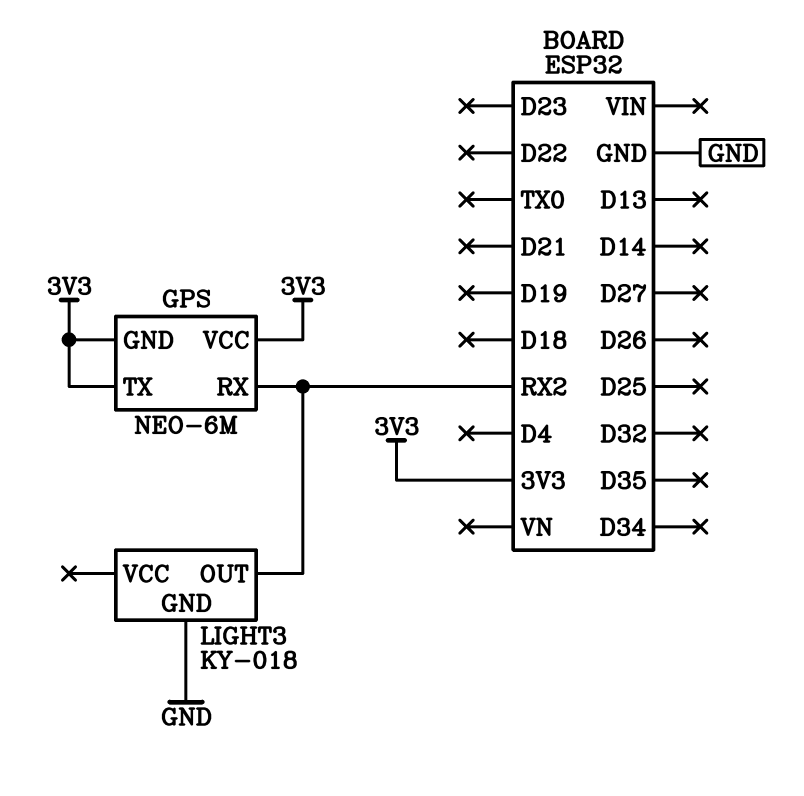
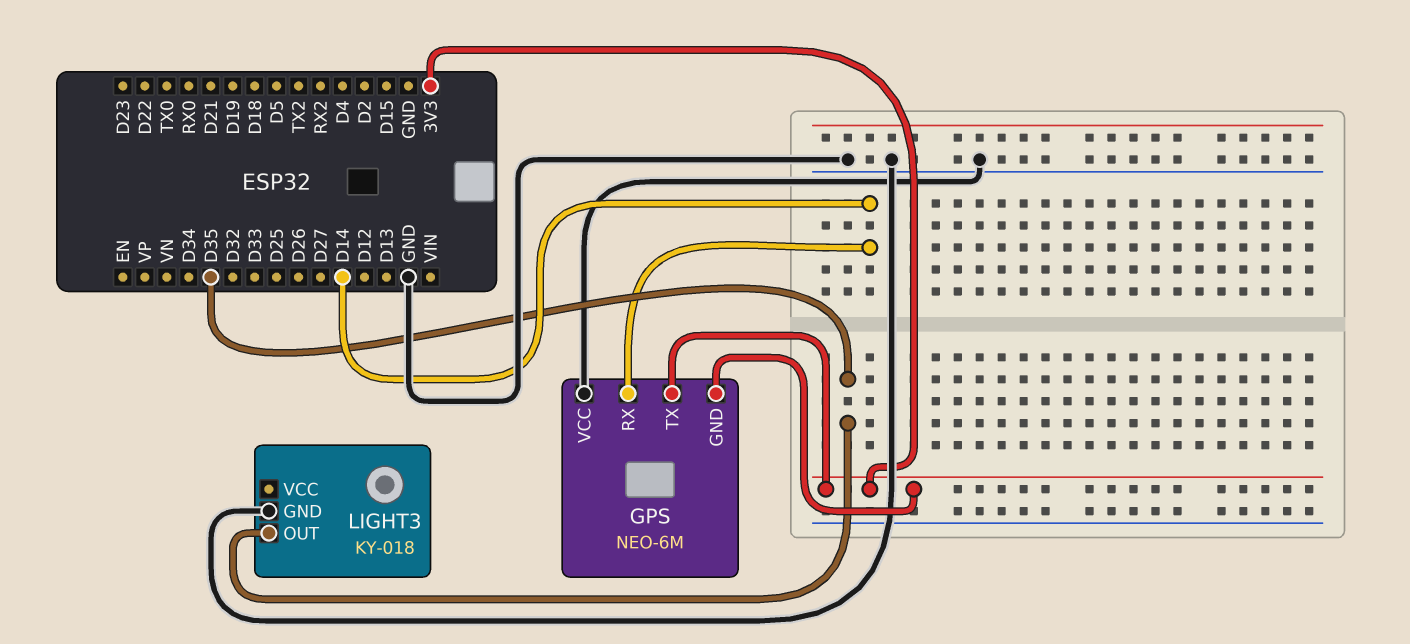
GPS pin RX: RX2 -> D14
GPS pin VCC: 3V3 -> GND
LIGHT3 pin OUT: RX2 -> D35

